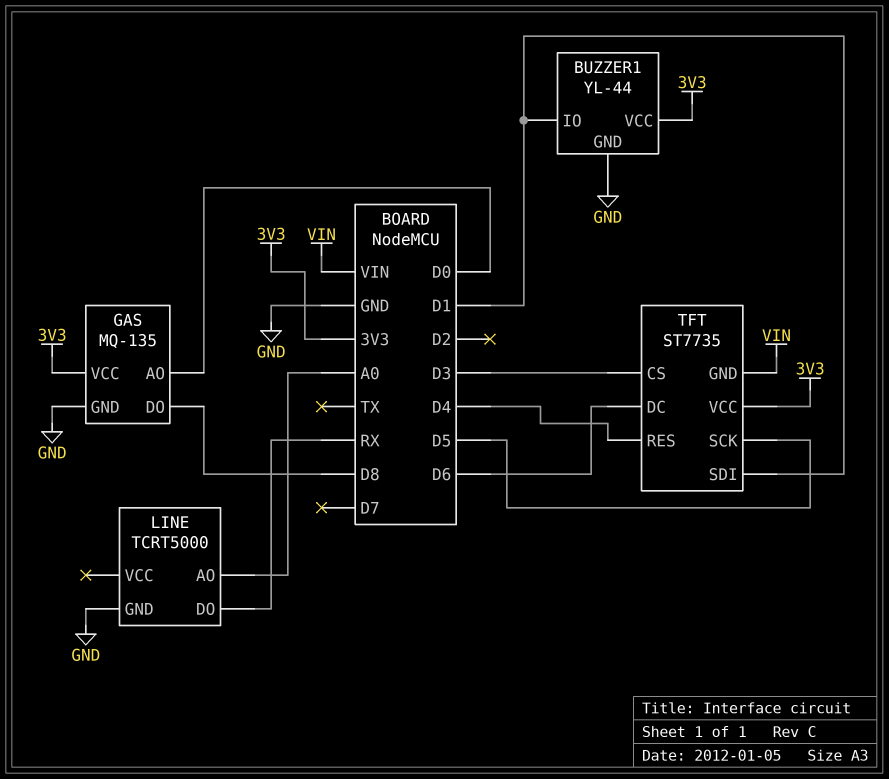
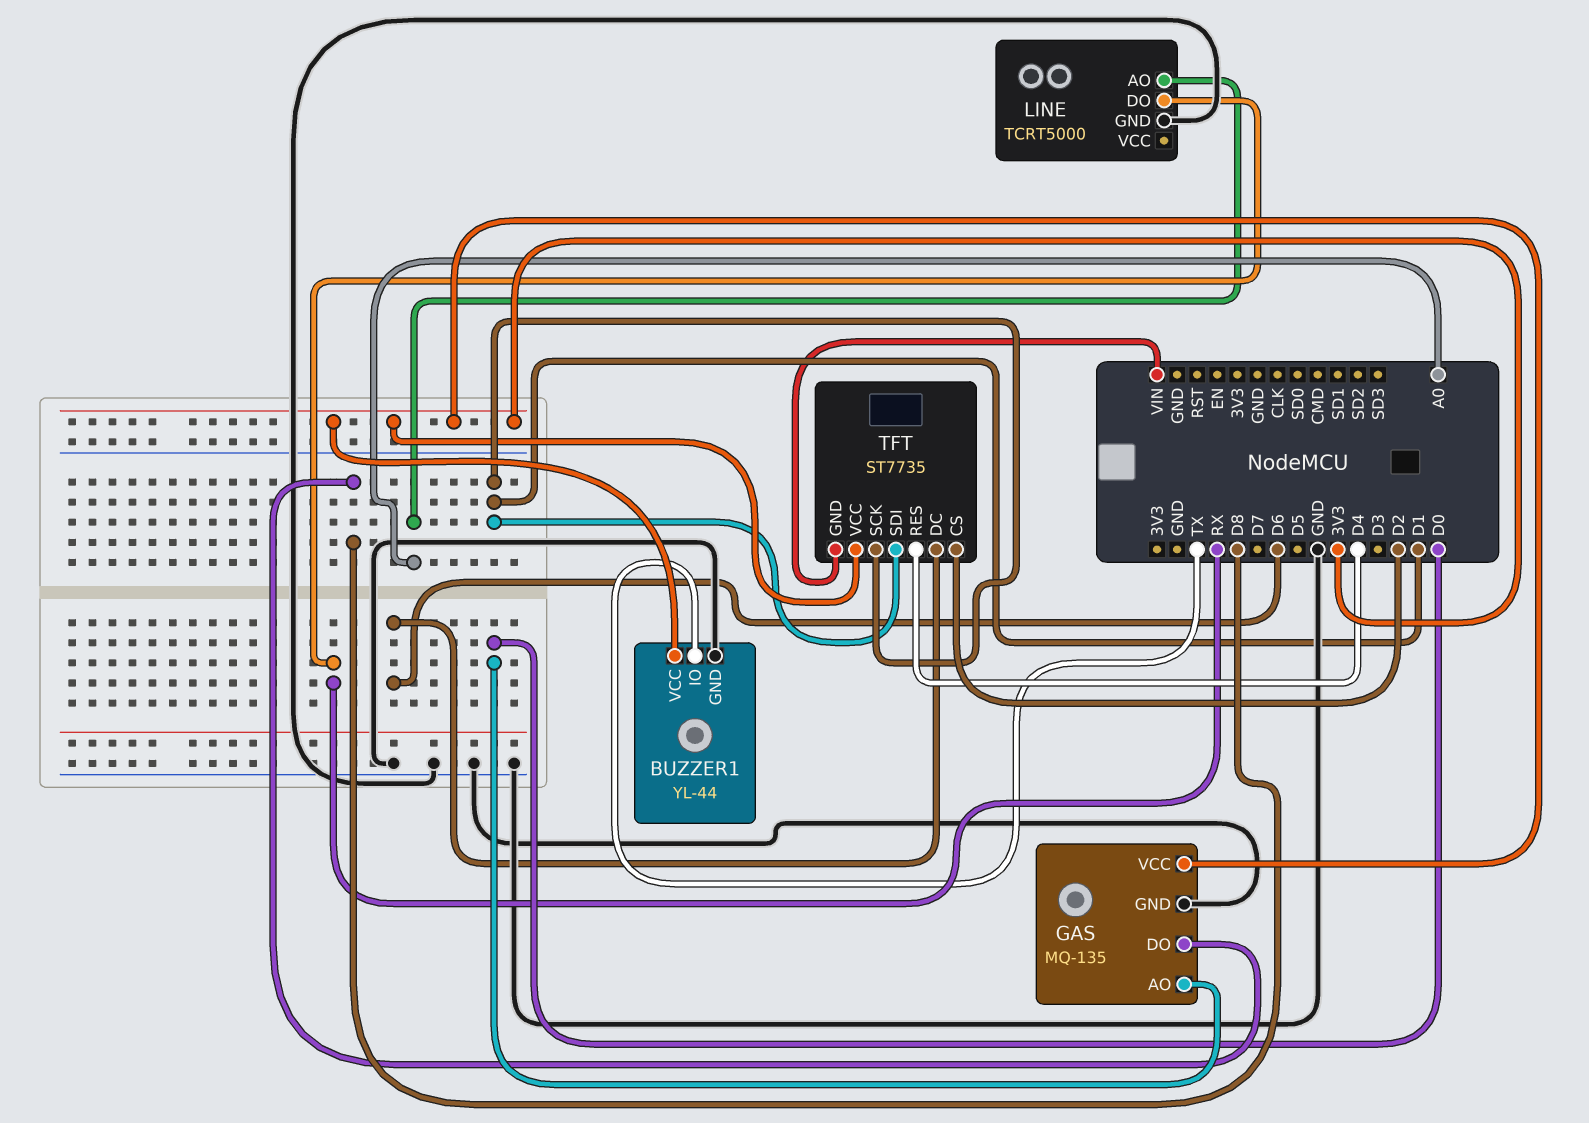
BUZZER1 pin IO: D1 -> TX
TFT pin CS: D3 -> D2
TFT pin SCK: D5 -> D1

